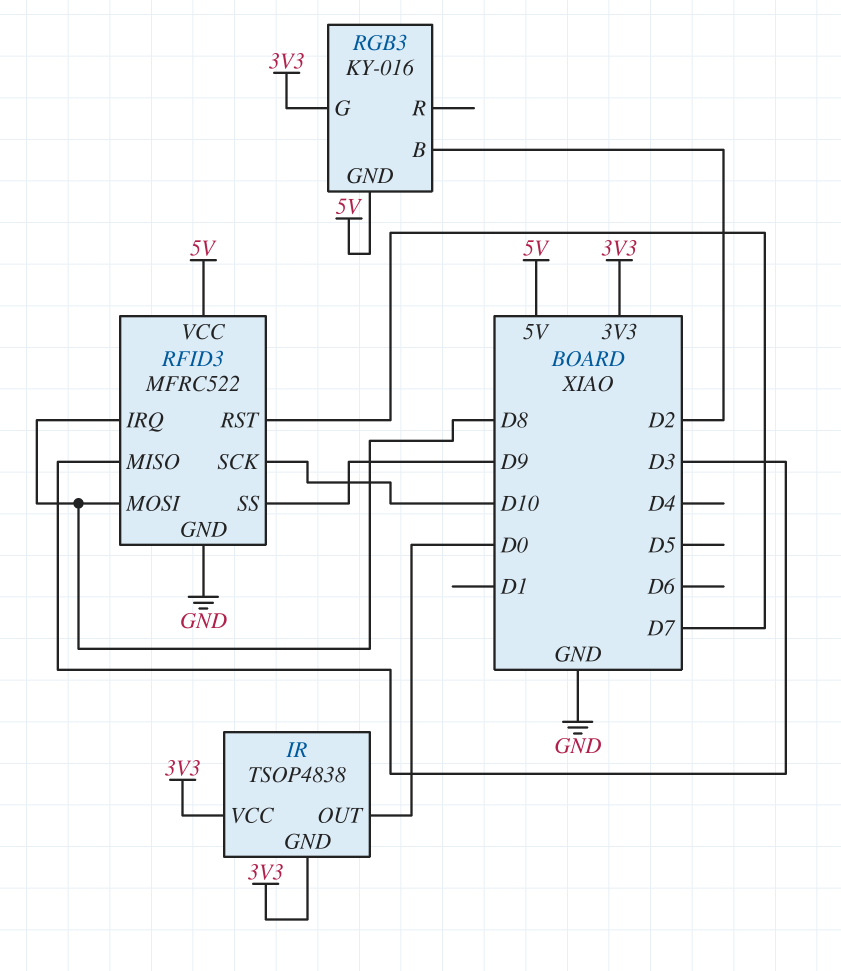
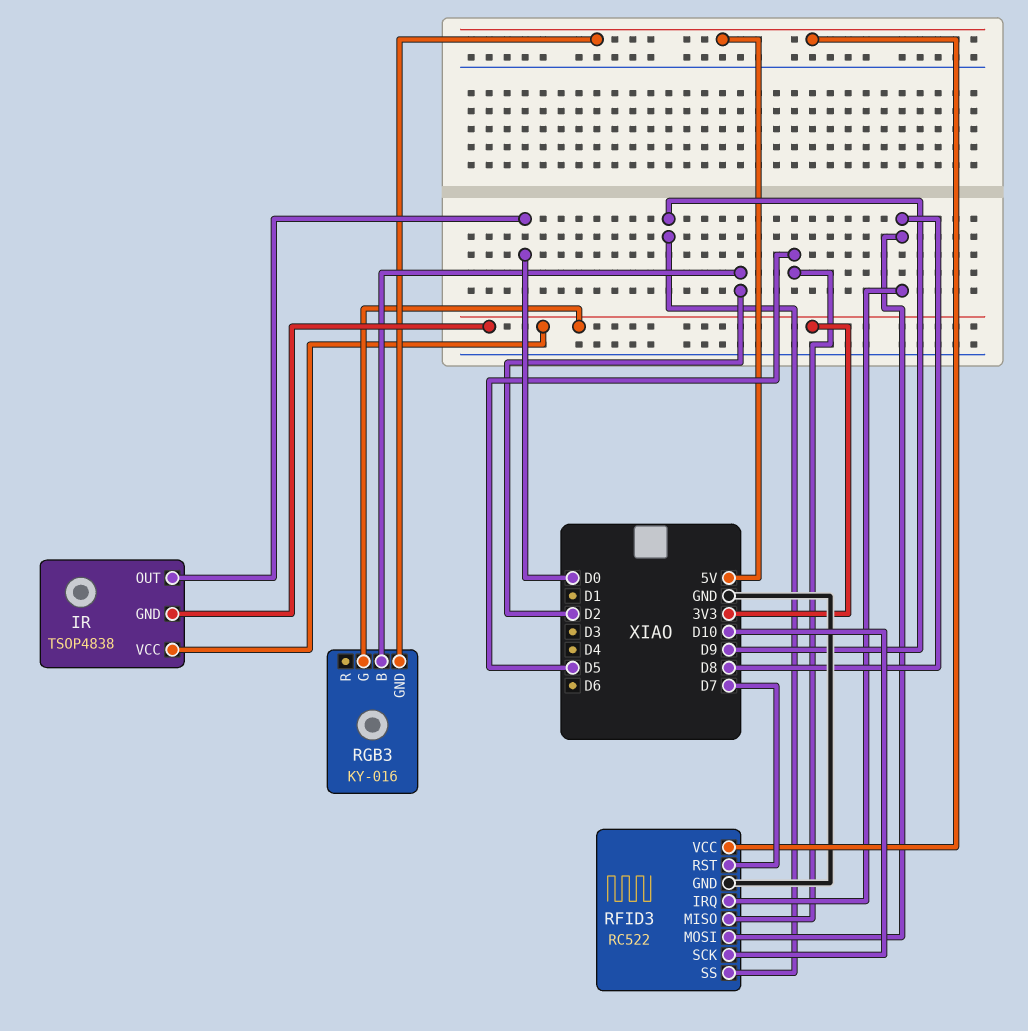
RFID3: MFRC522 -> RC522
RFID3 pin MISO: D3 -> D5

